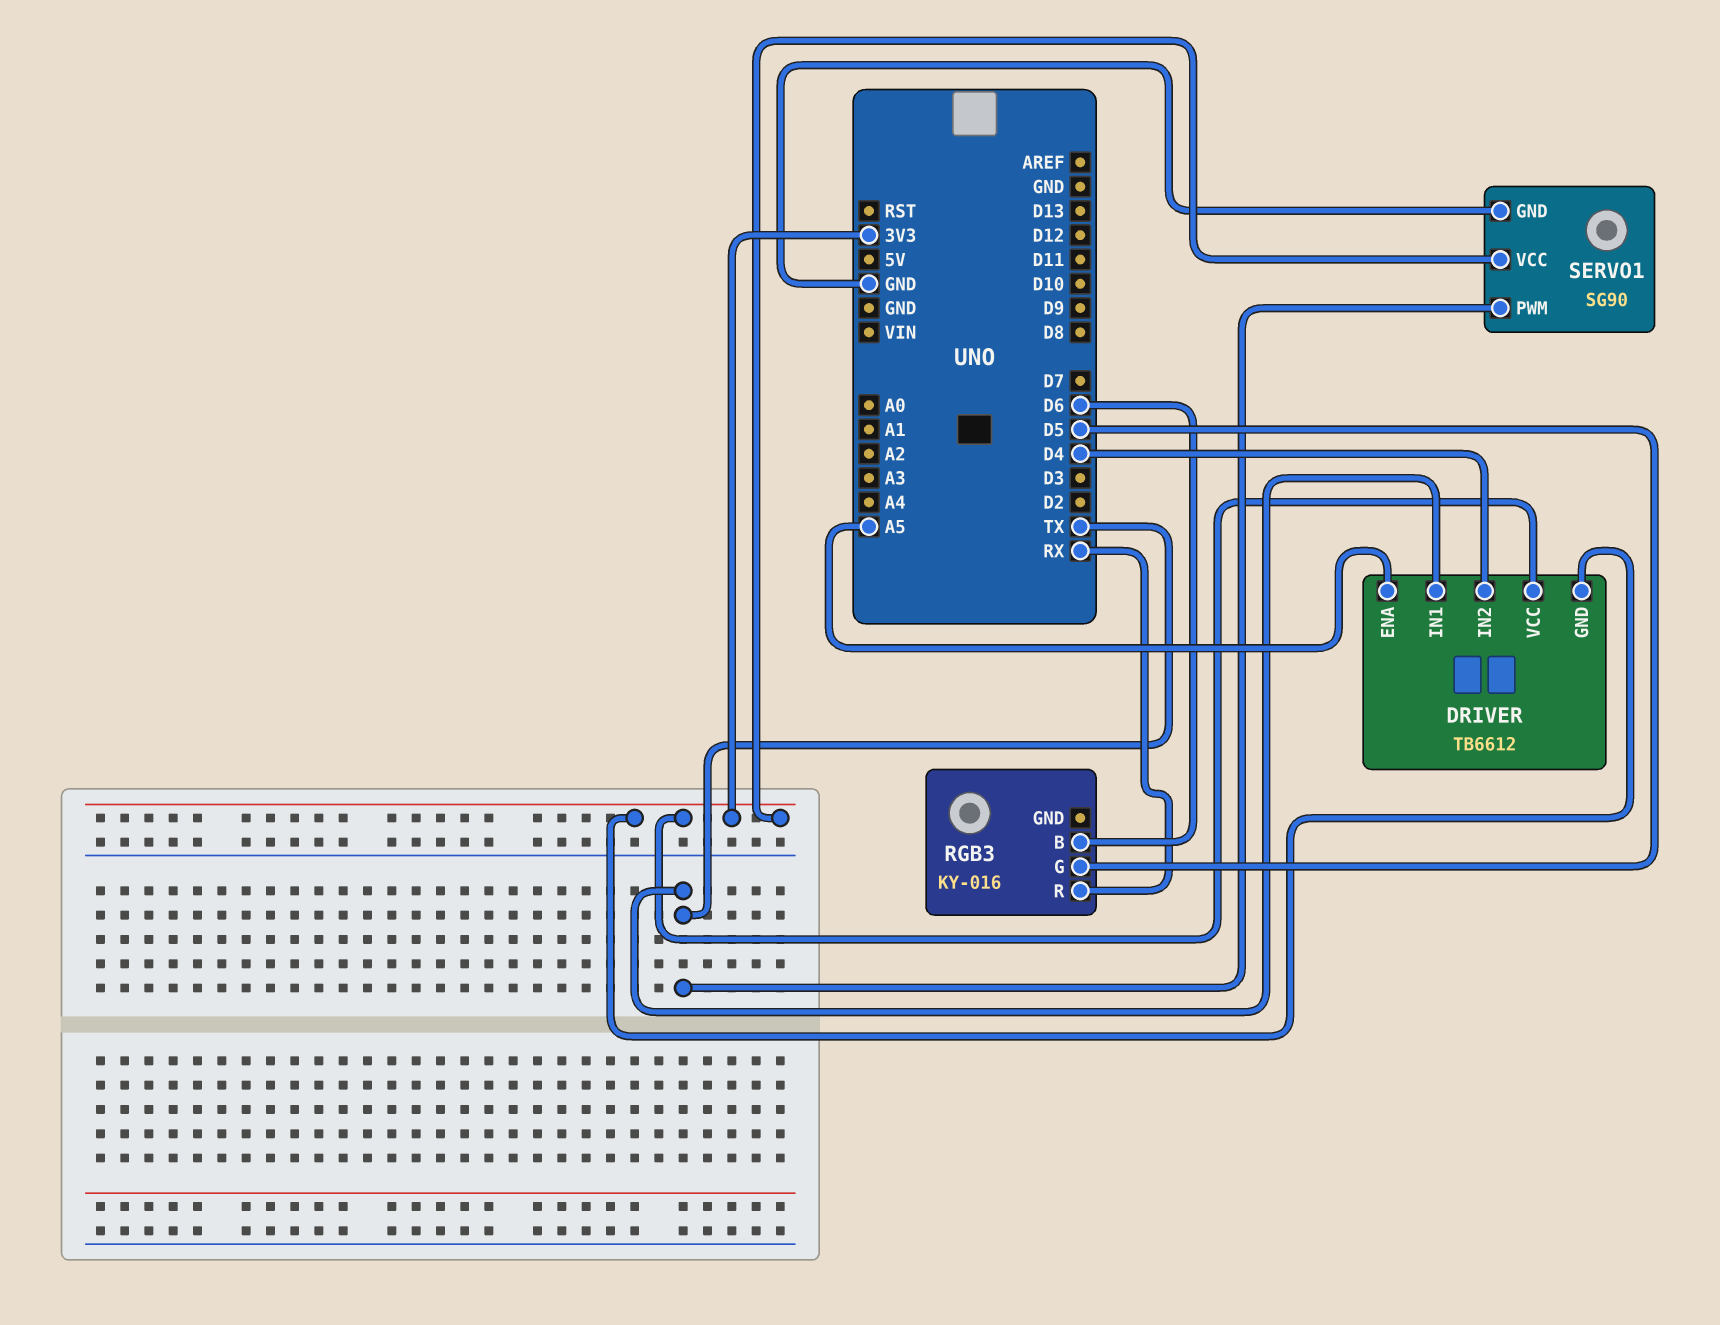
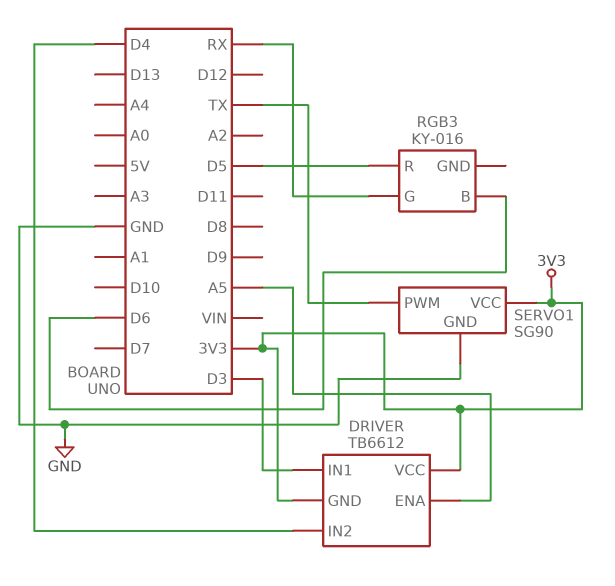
DRIVER pin IN1: TX -> D3
RGB3 pin G: D5 -> RX
RGB3 pin R: RX -> D5

